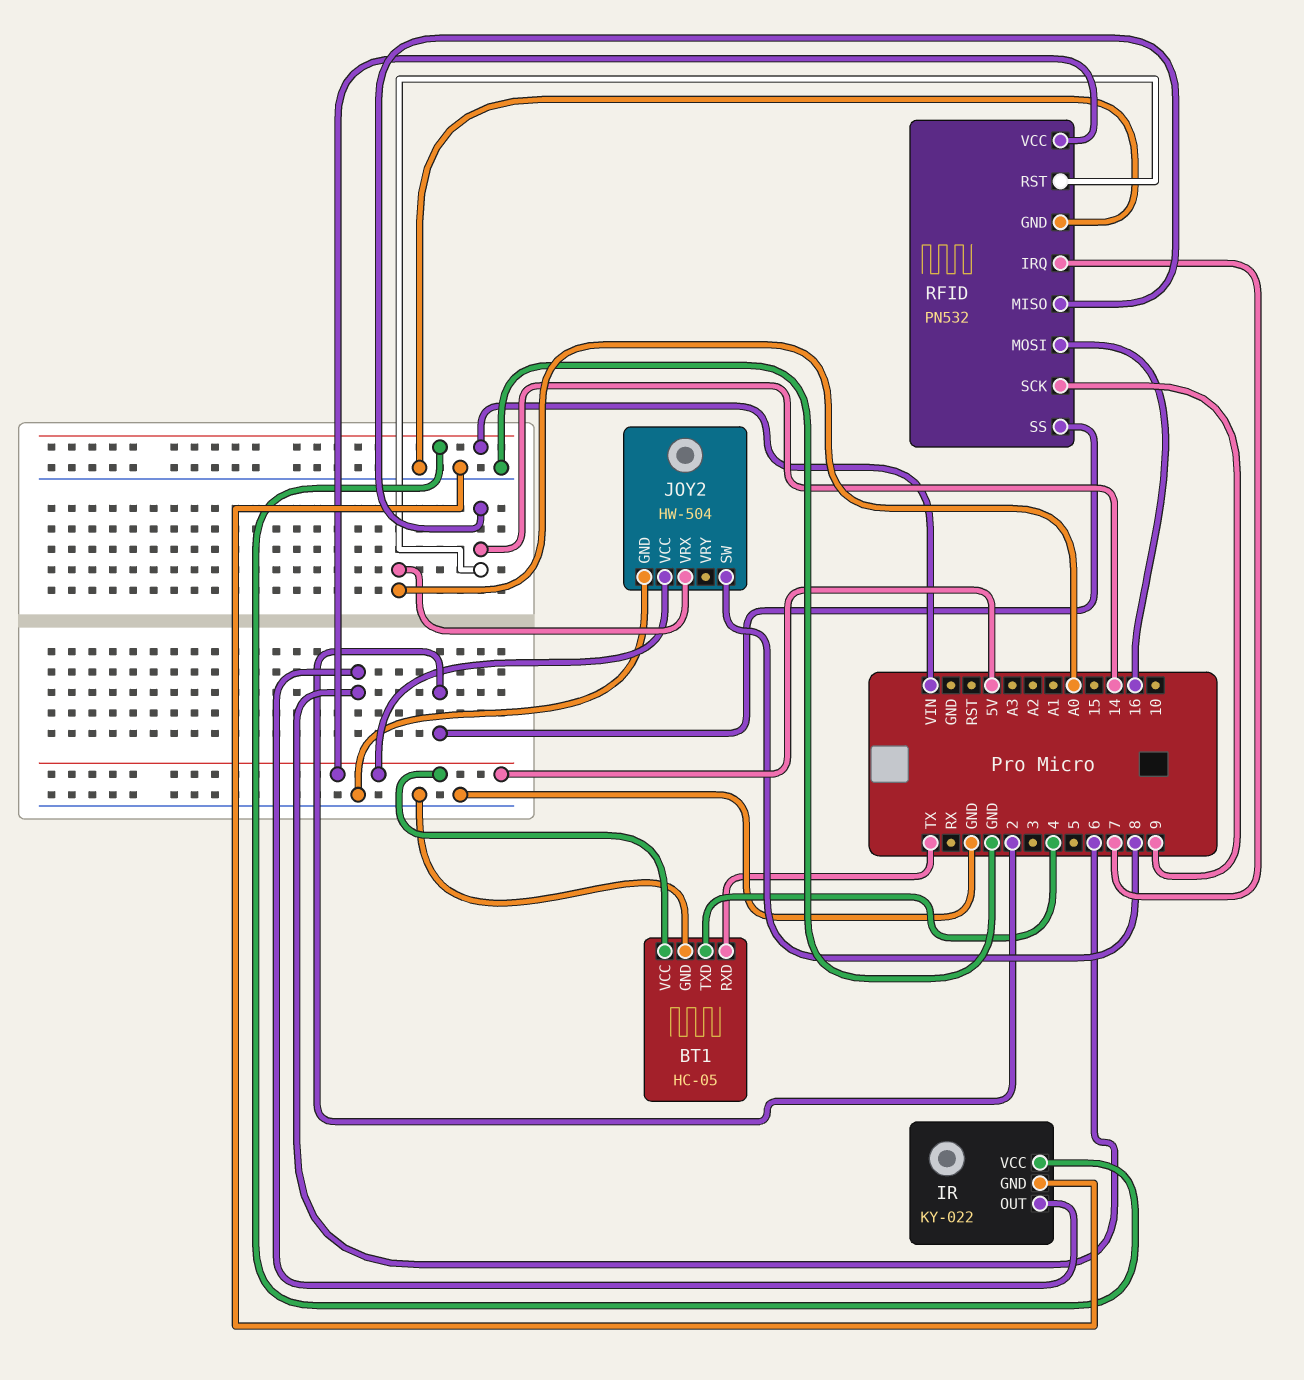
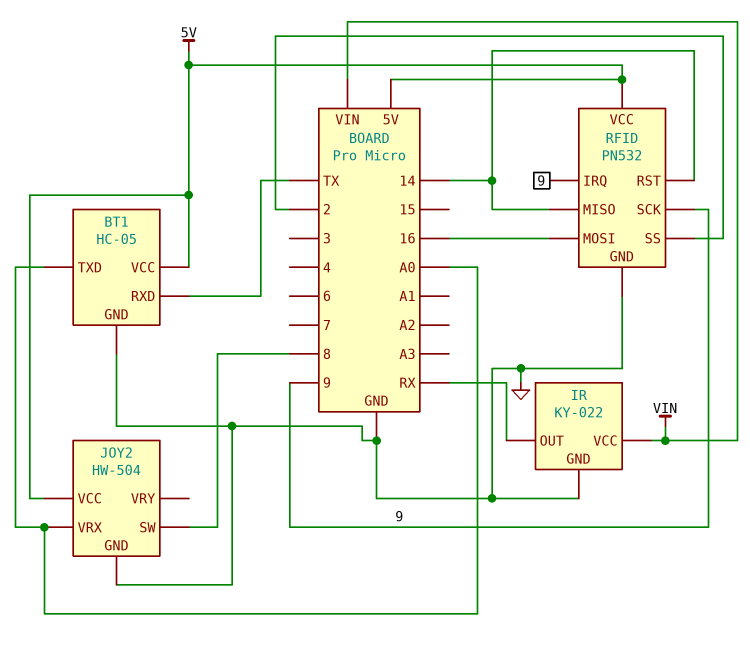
BT1 pin TXD: 4 -> A0
IR pin OUT: 6 -> RX
RFID pin IRQ: 7 -> 9

